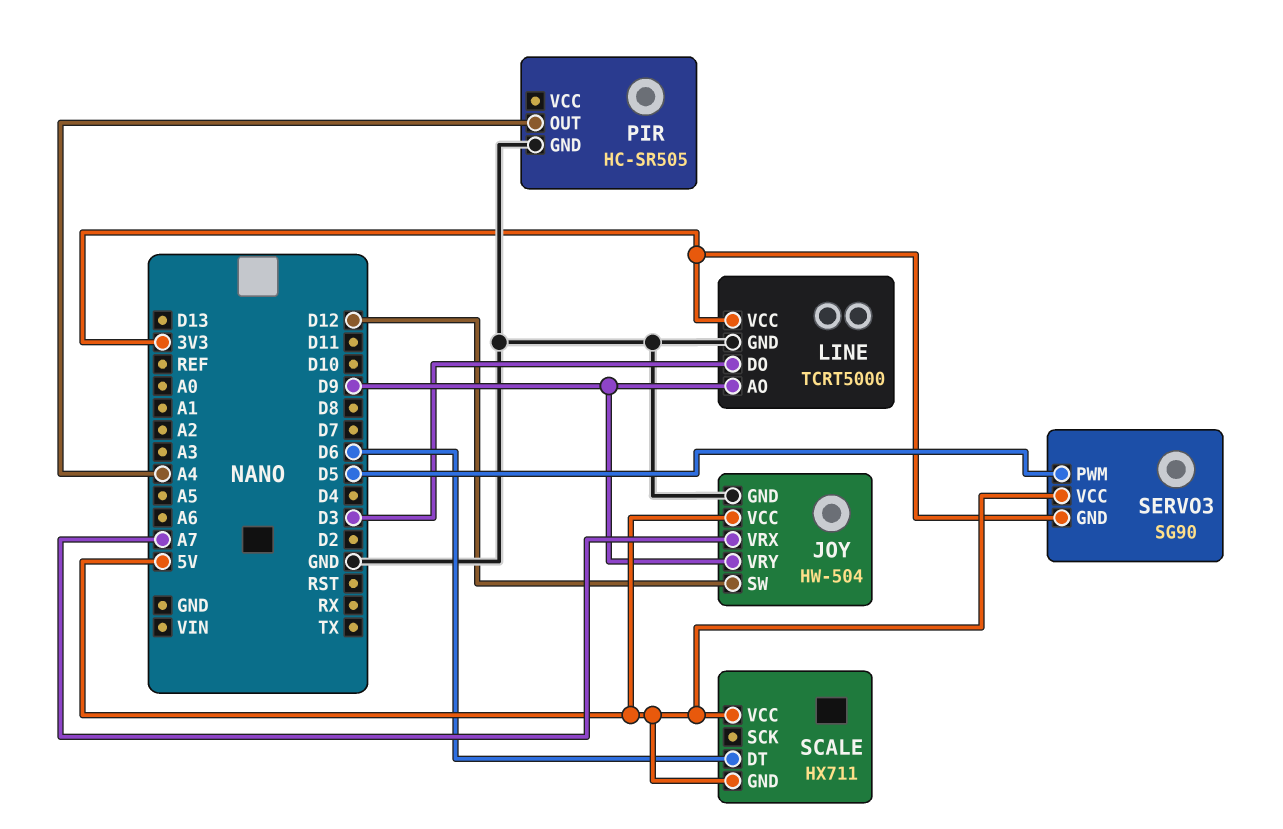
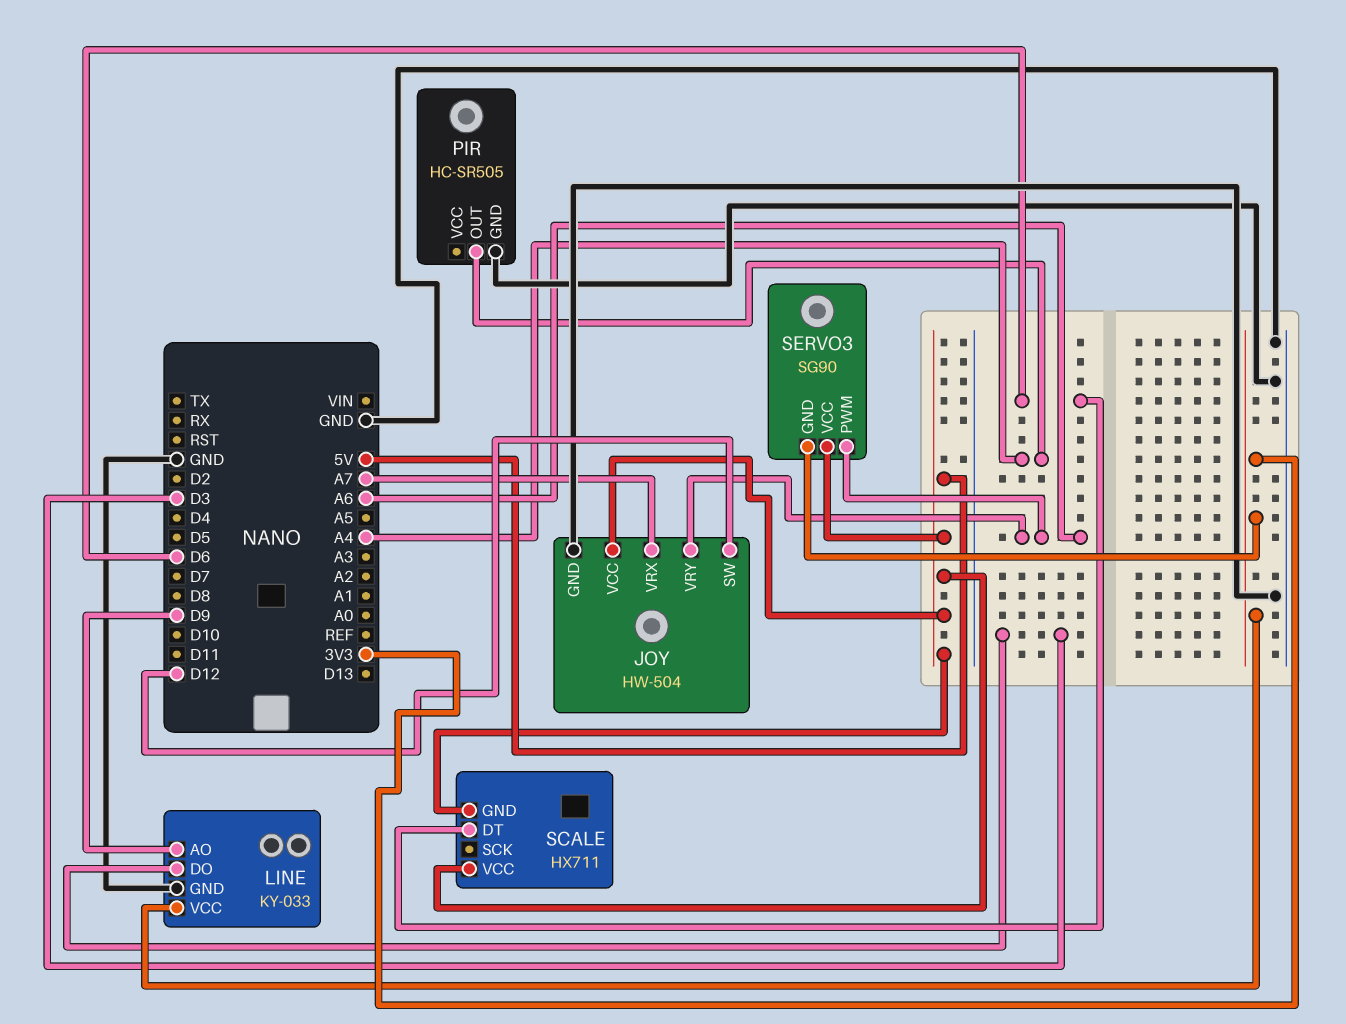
JOY pin VRY: D9 -> A6
LINE: TCRT5000 -> KY-033
SERVO3 pin PWM: D5 -> A6

